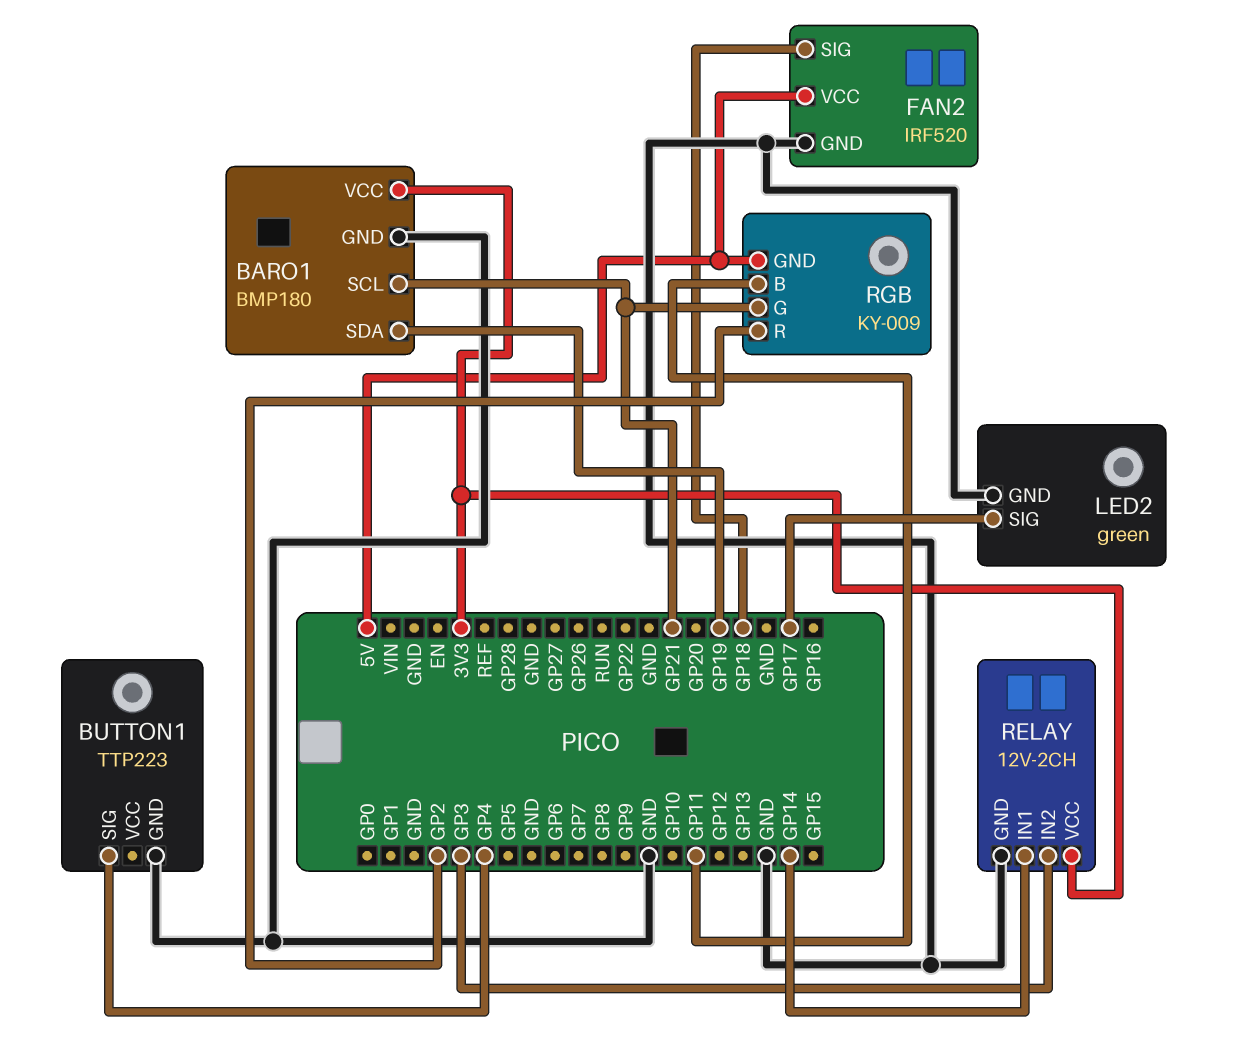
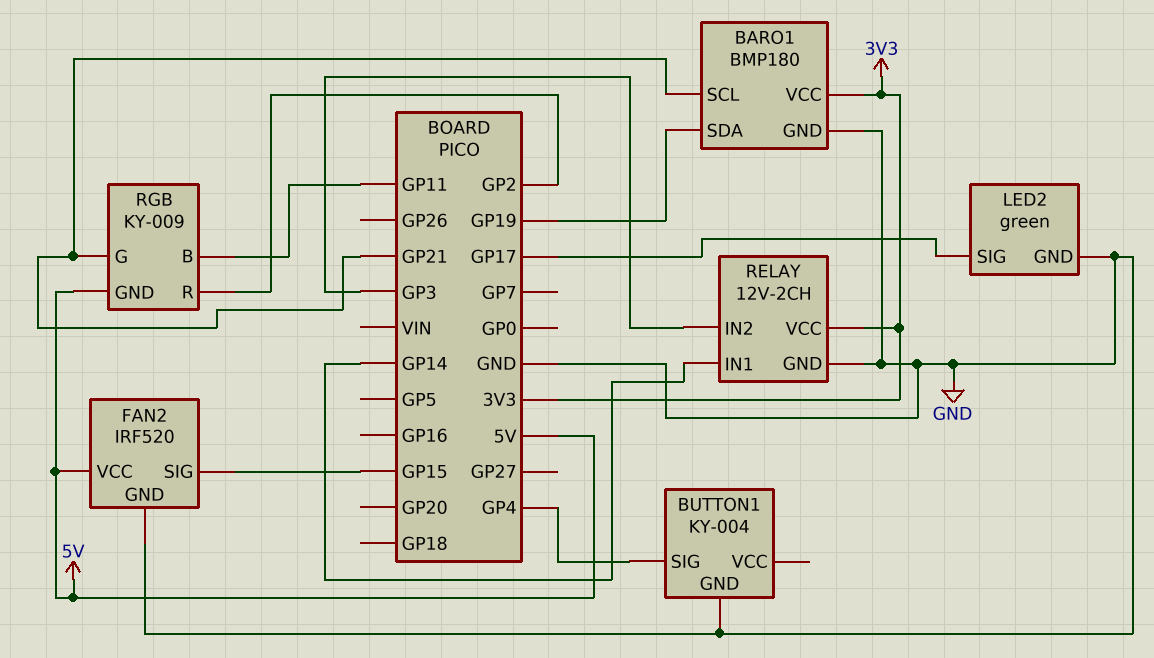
BUTTON1: TTP223 -> KY-004
FAN2 pin SIG: GP18 -> GP15

